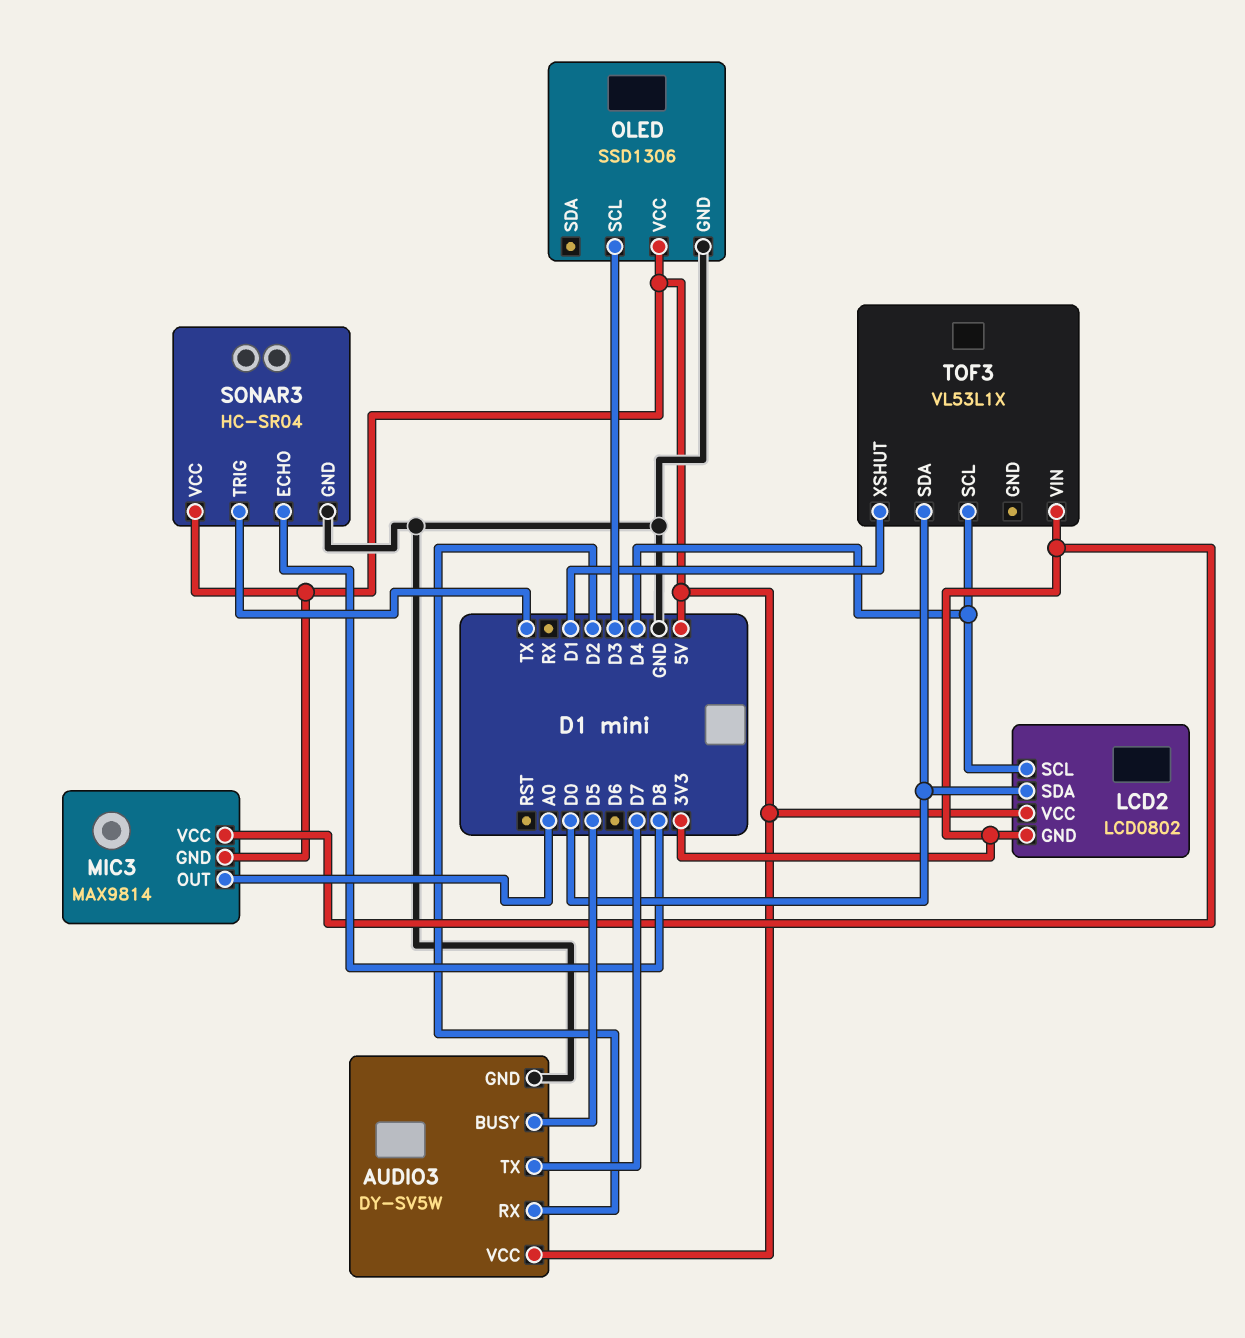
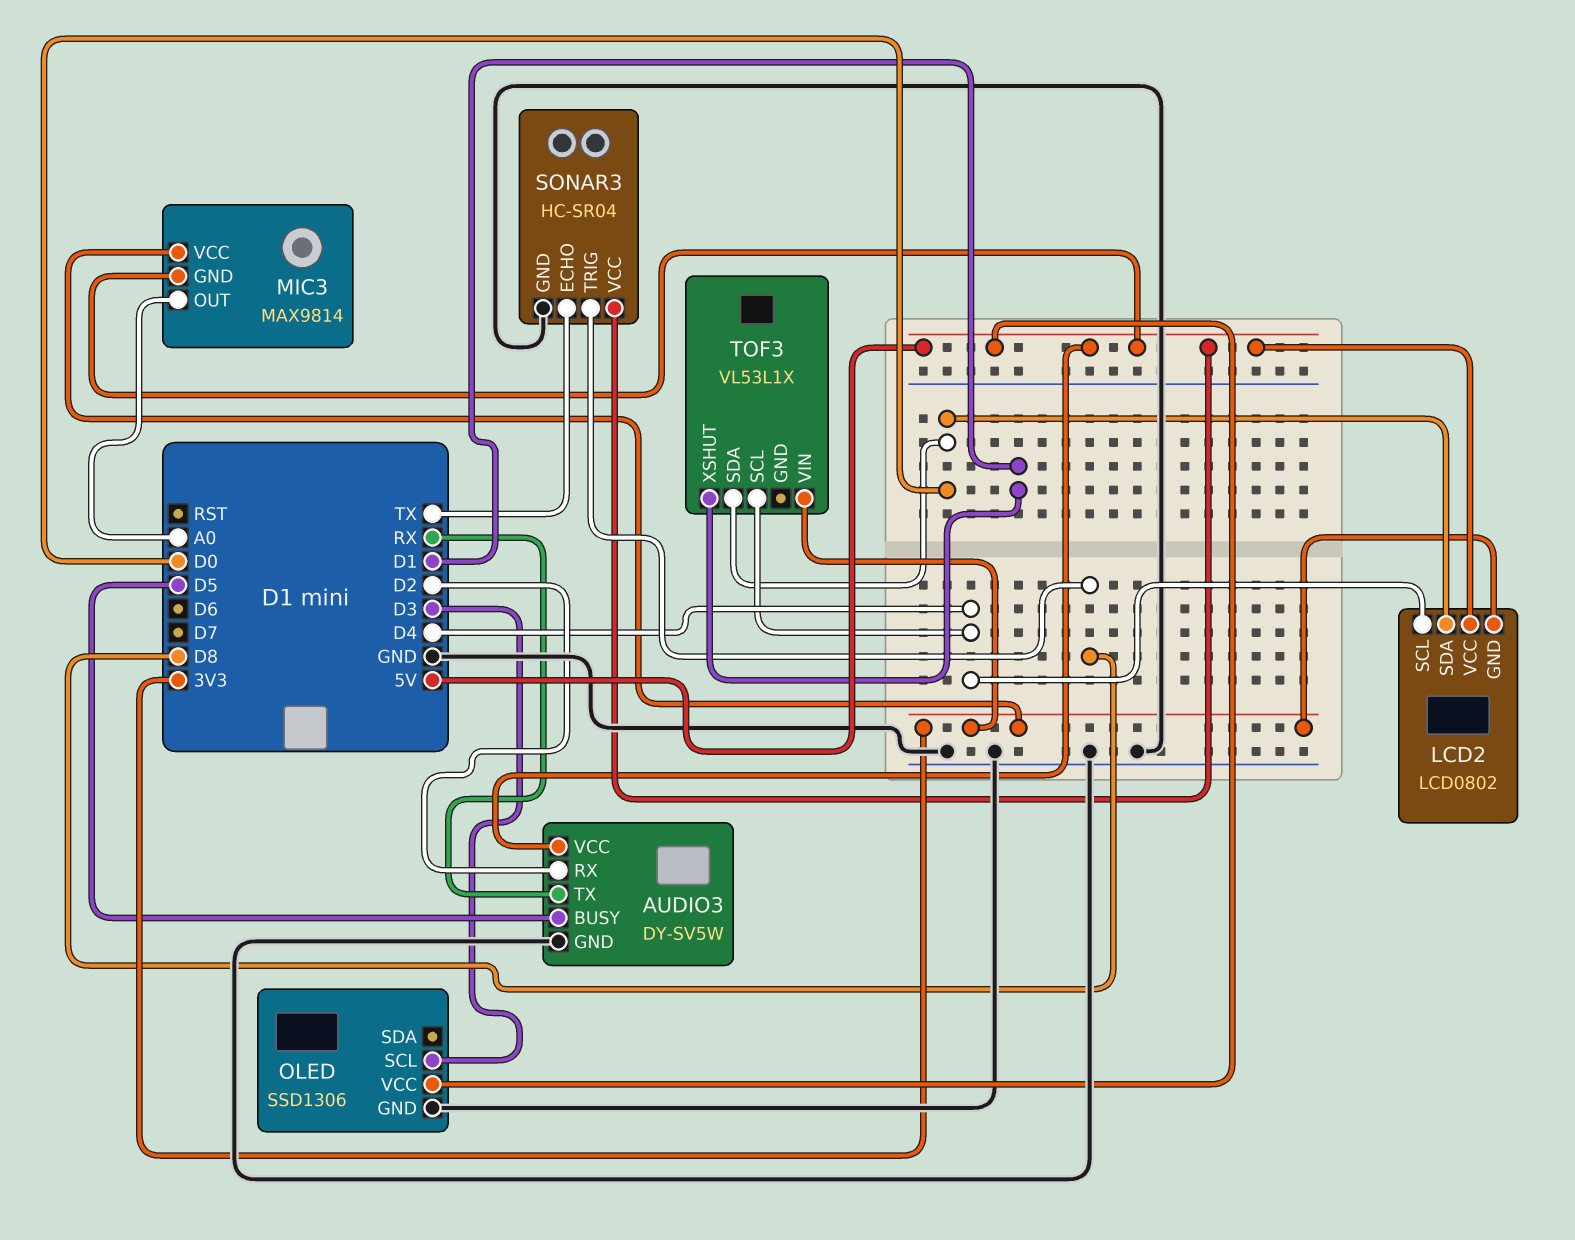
AUDIO3 pin TX: D7 -> RX
SONAR3 pin ECHO: D8 -> TX
SONAR3 pin TRIG: TX -> D8

